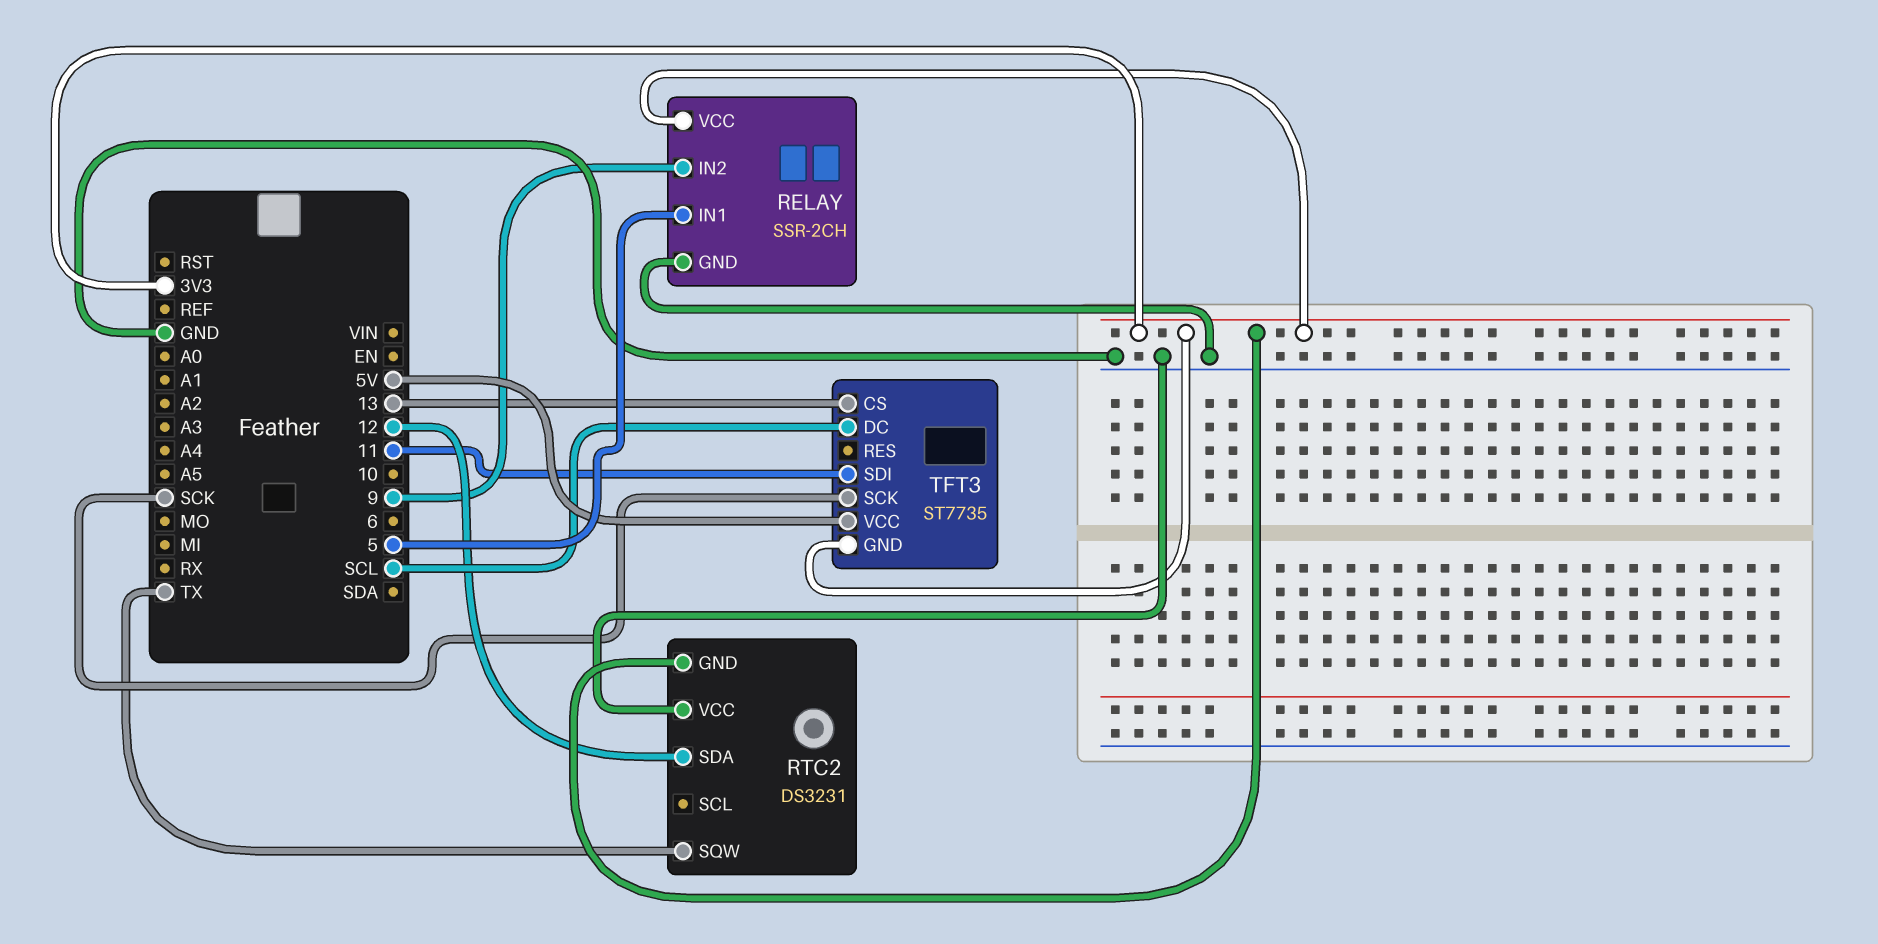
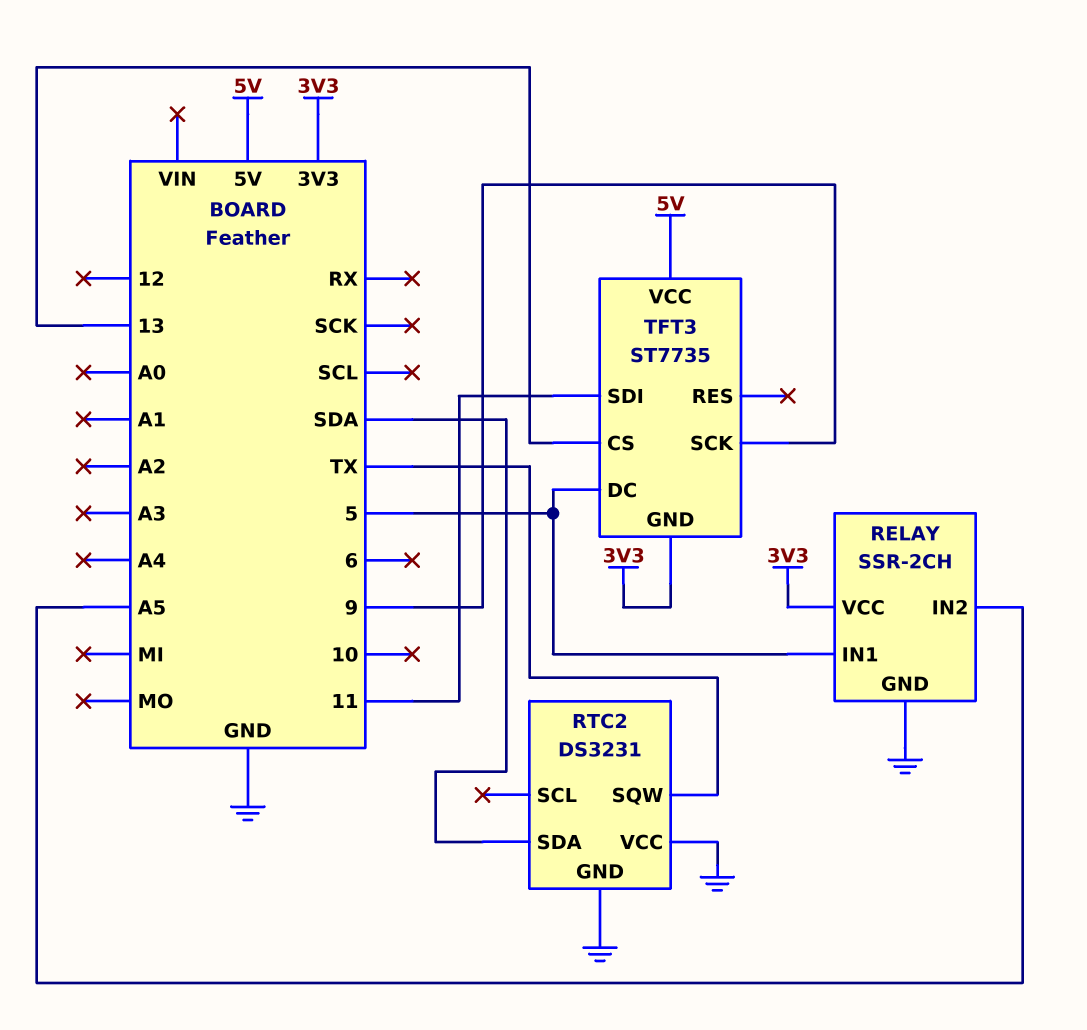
RELAY pin IN2: 9 -> A5
RTC2 pin GND: 3V3 -> GND
RTC2 pin SDA: 12 -> SDA
TFT3 pin DC: SCL -> 5
TFT3 pin SCK: SCK -> 9

